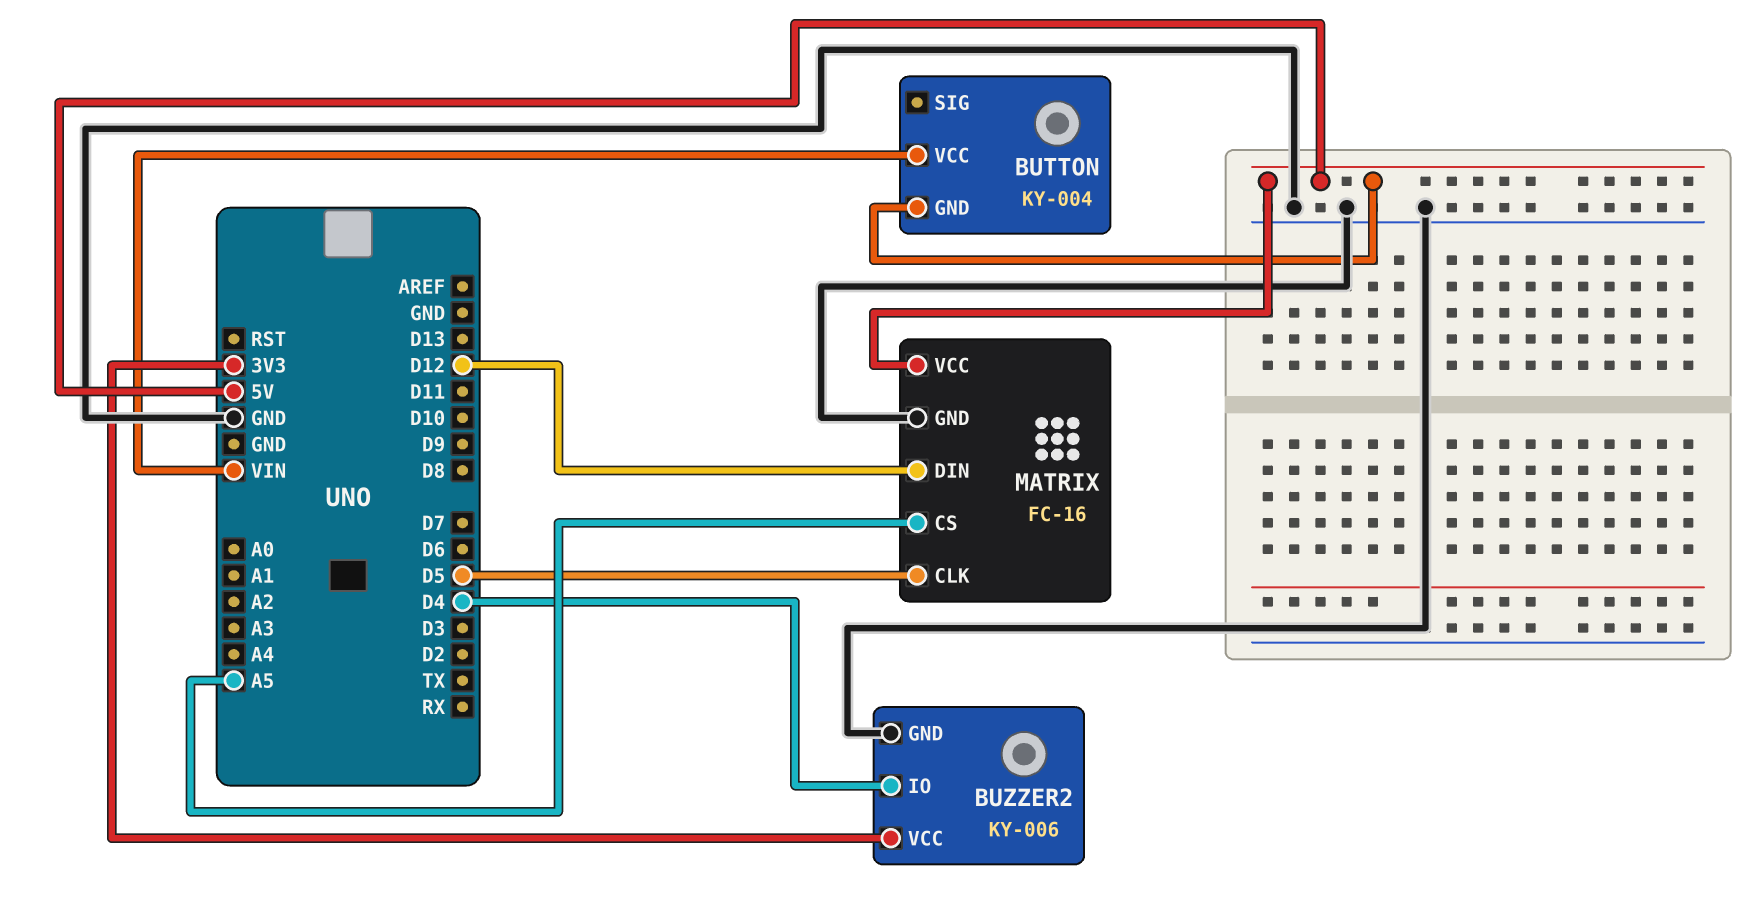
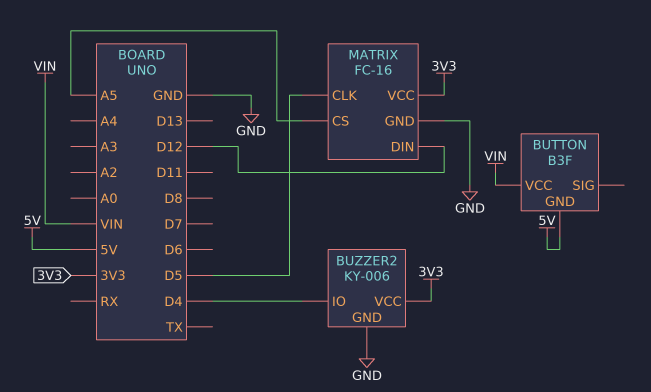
BUTTON: KY-004 -> B3F
MATRIX pin VCC: 5V -> 3V3

